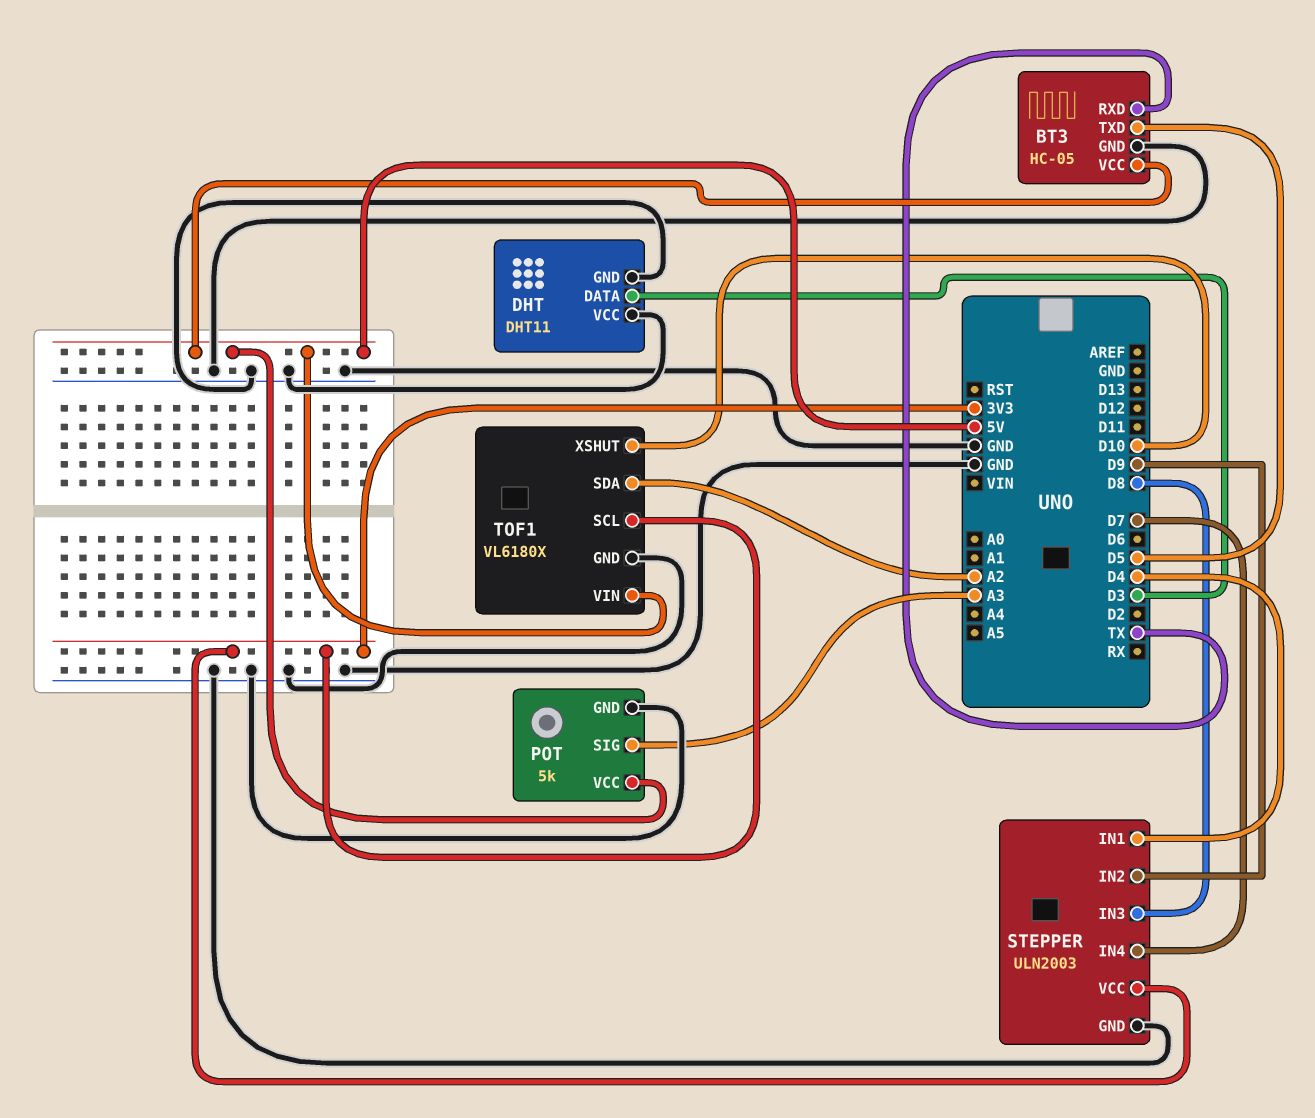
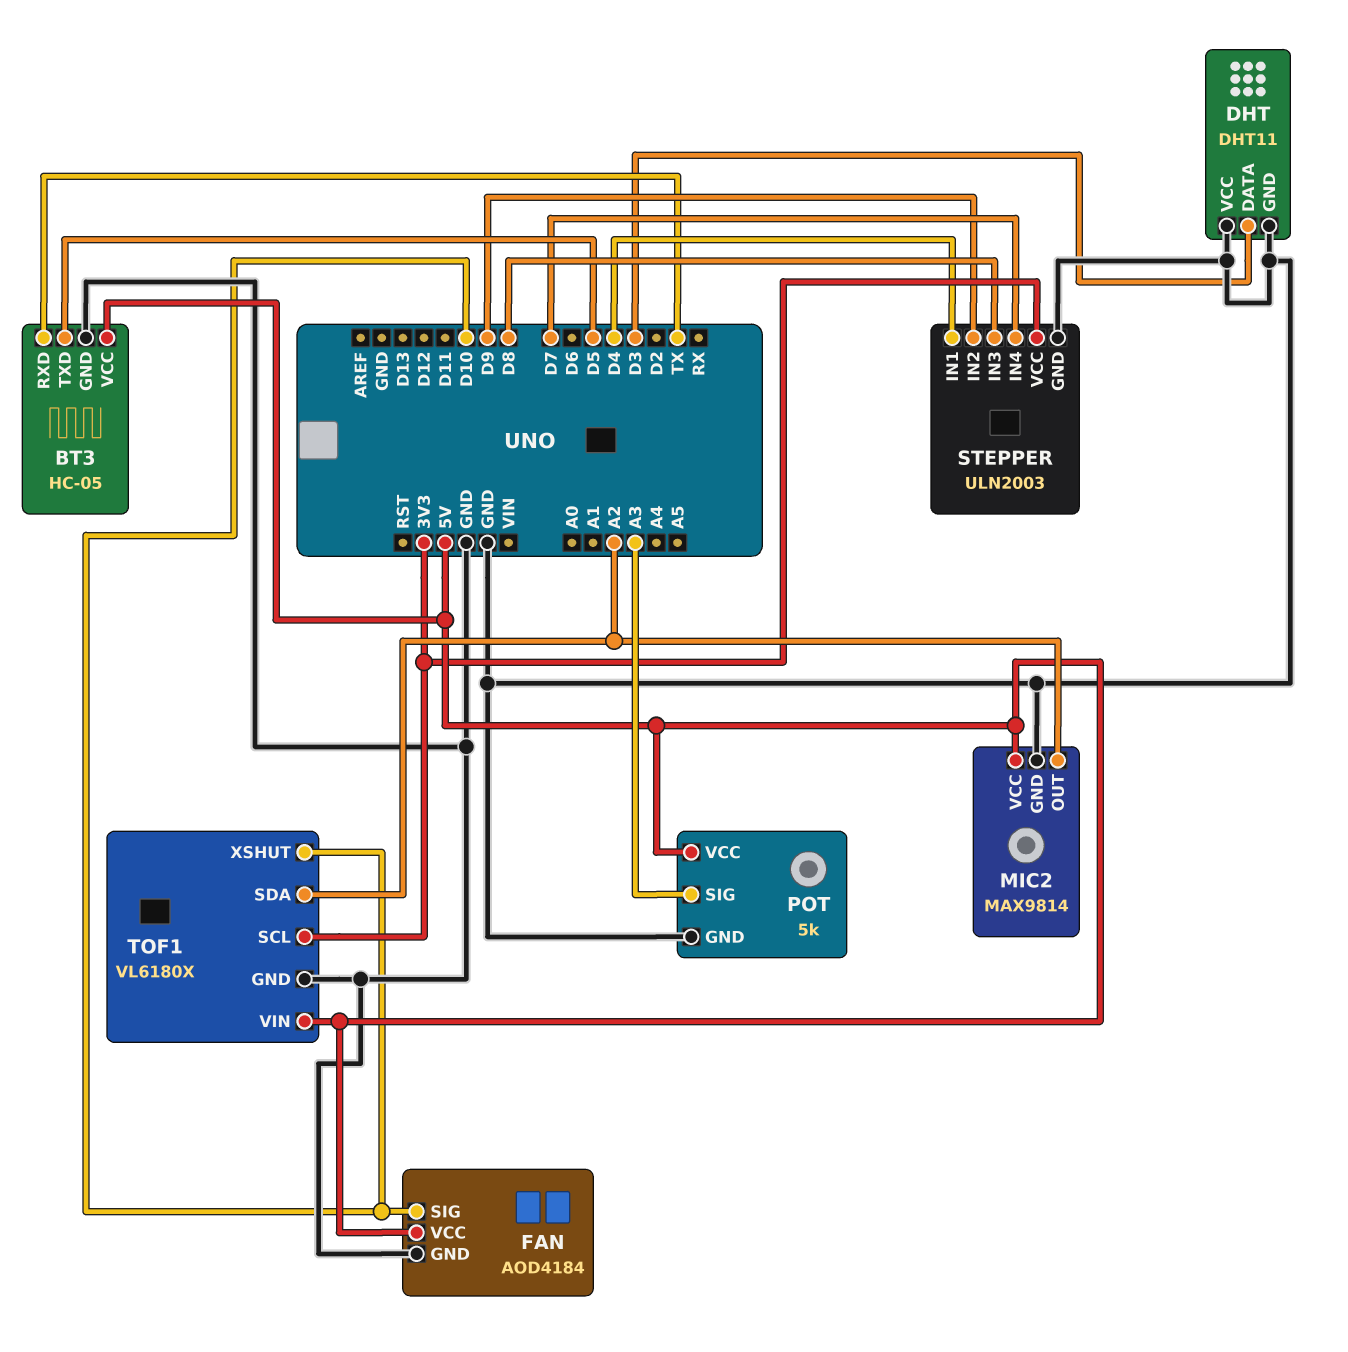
FAN: none -> AOD4184
FAN pin GND: none -> GND
FAN pin SIG: none -> D10
FAN pin VCC: none -> 5V
MIC2: none -> MAX9814
MIC2 pin GND: none -> GND
MIC2 pin OUT: none -> A2
MIC2 pin VCC: none -> 5V

